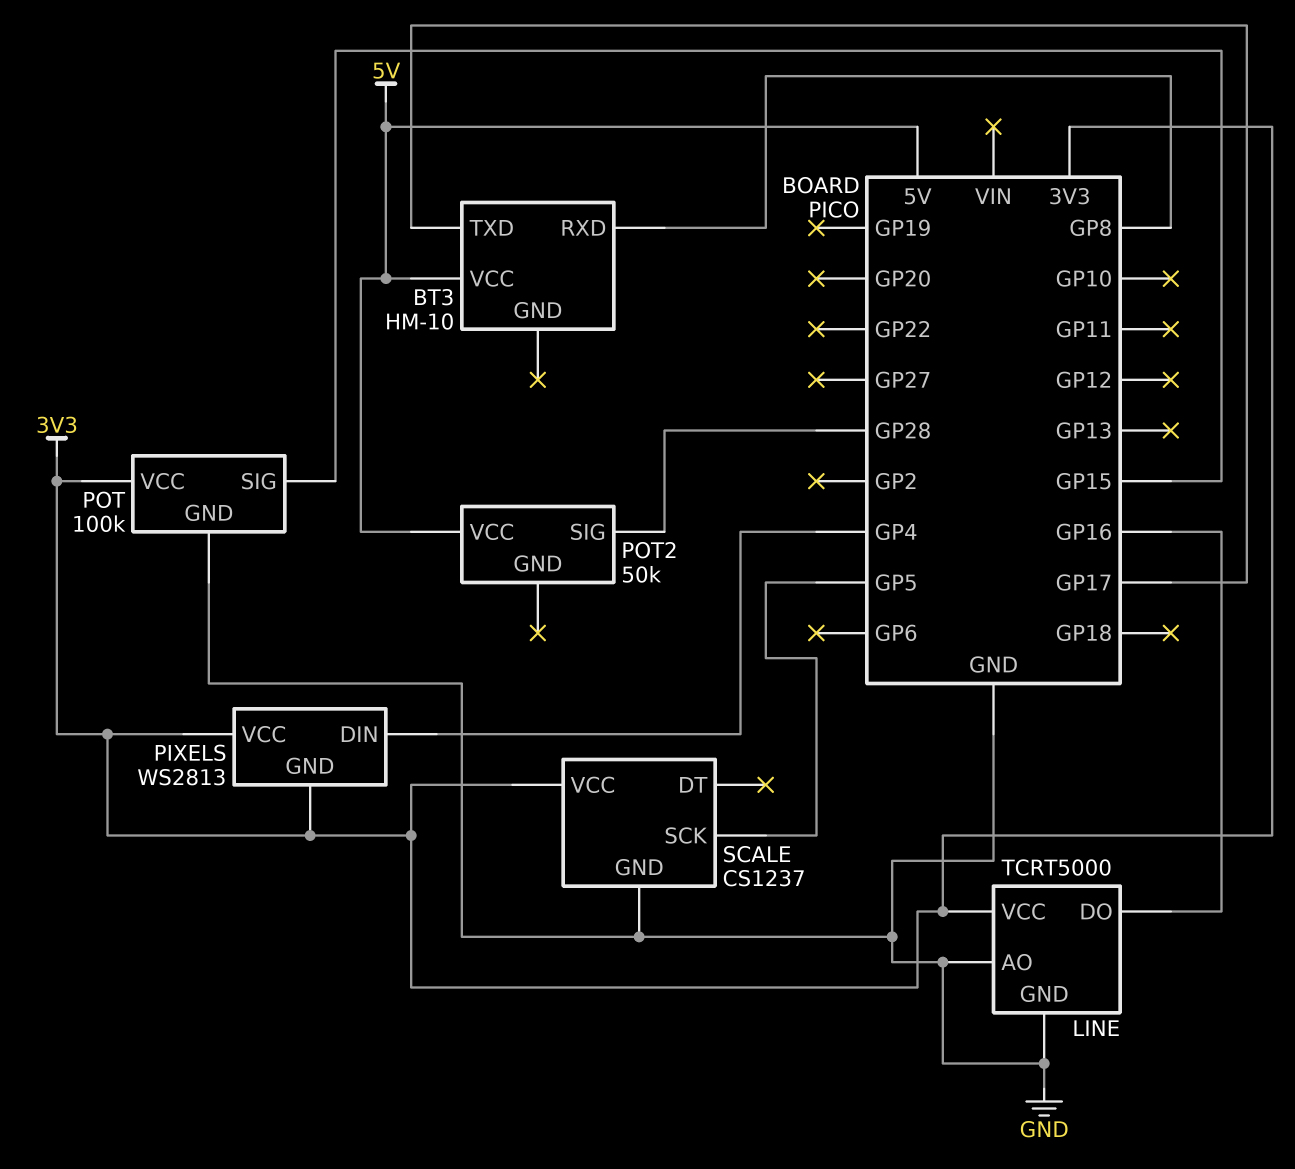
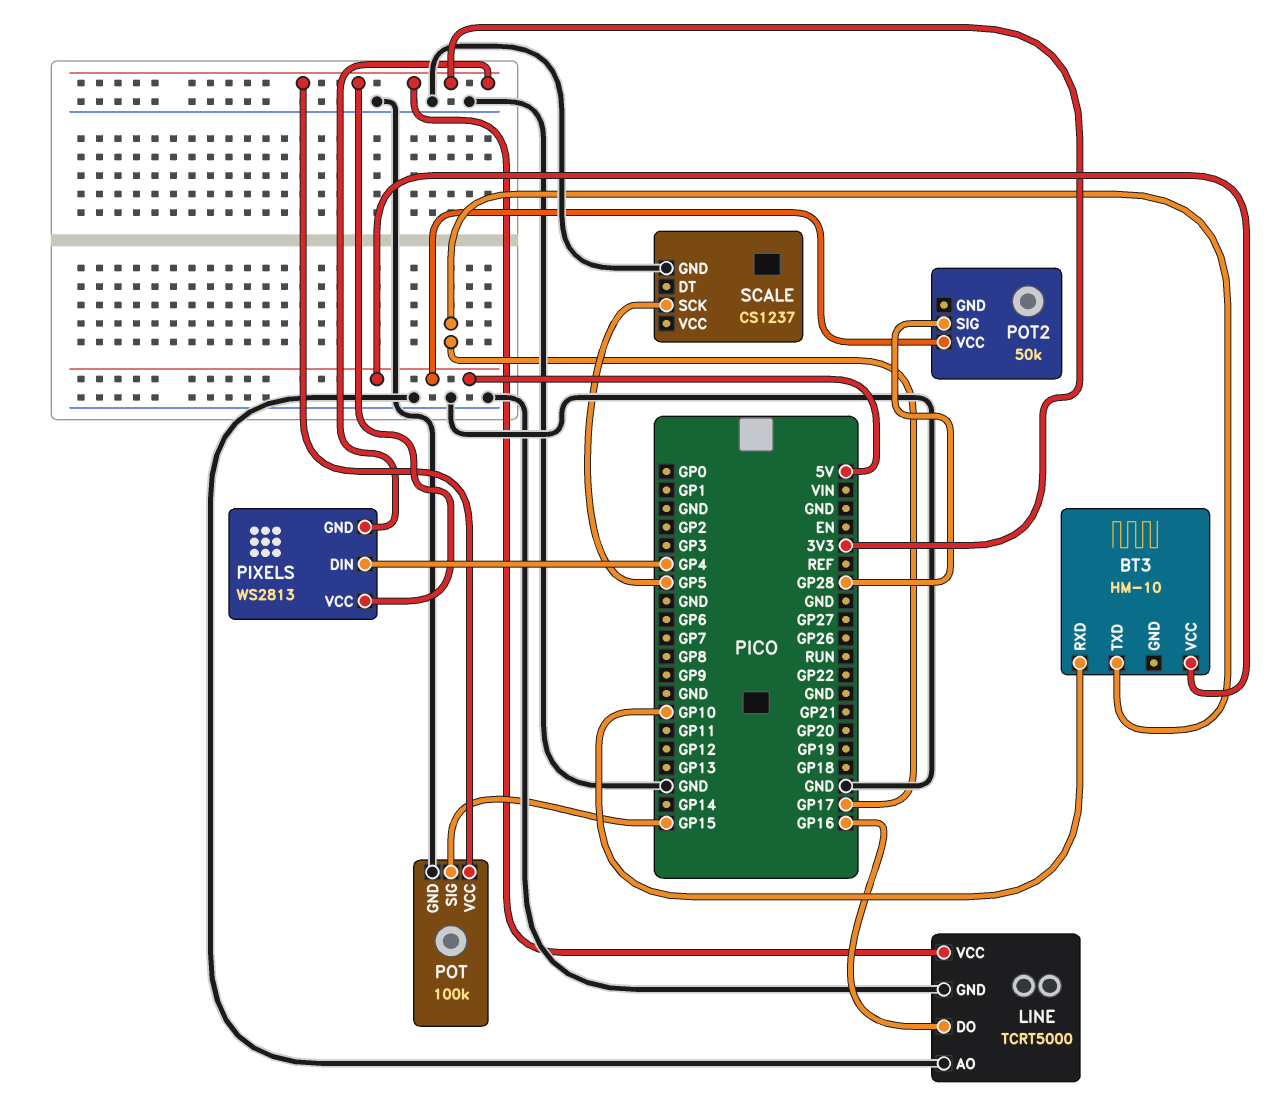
BT3 pin RXD: GP8 -> GP10
SCALE pin VCC: 3V3 -> none

